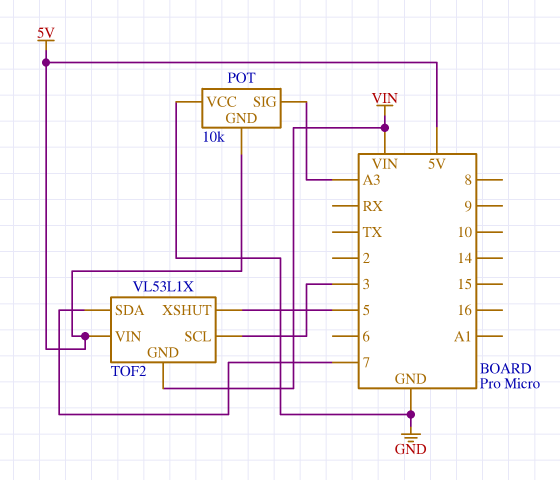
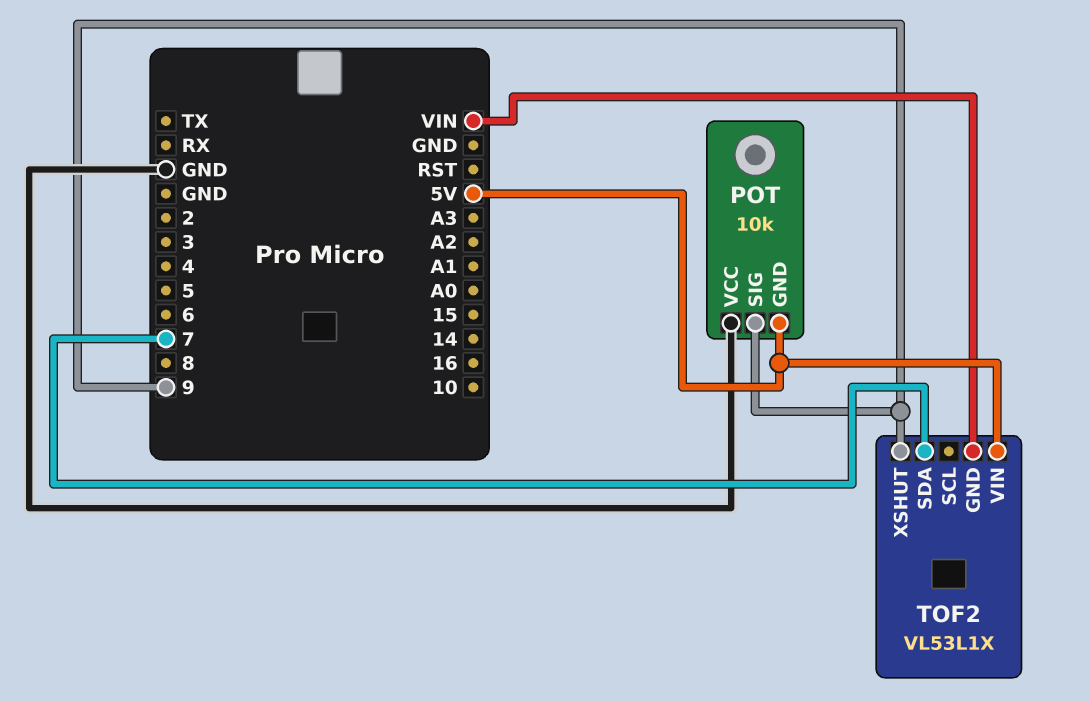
POT pin SIG: A3 -> 9
TOF2 pin SCL: 3 -> none
TOF2 pin XSHUT: 5 -> 9

